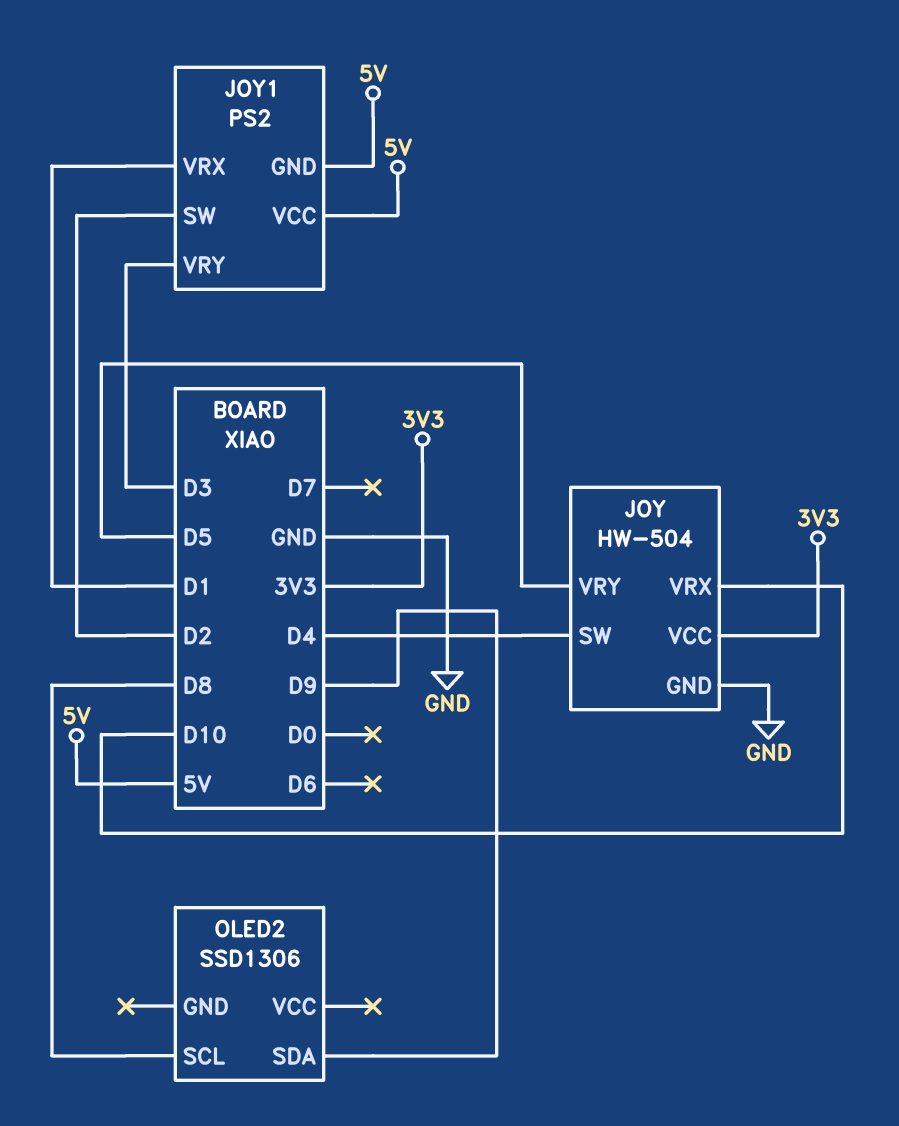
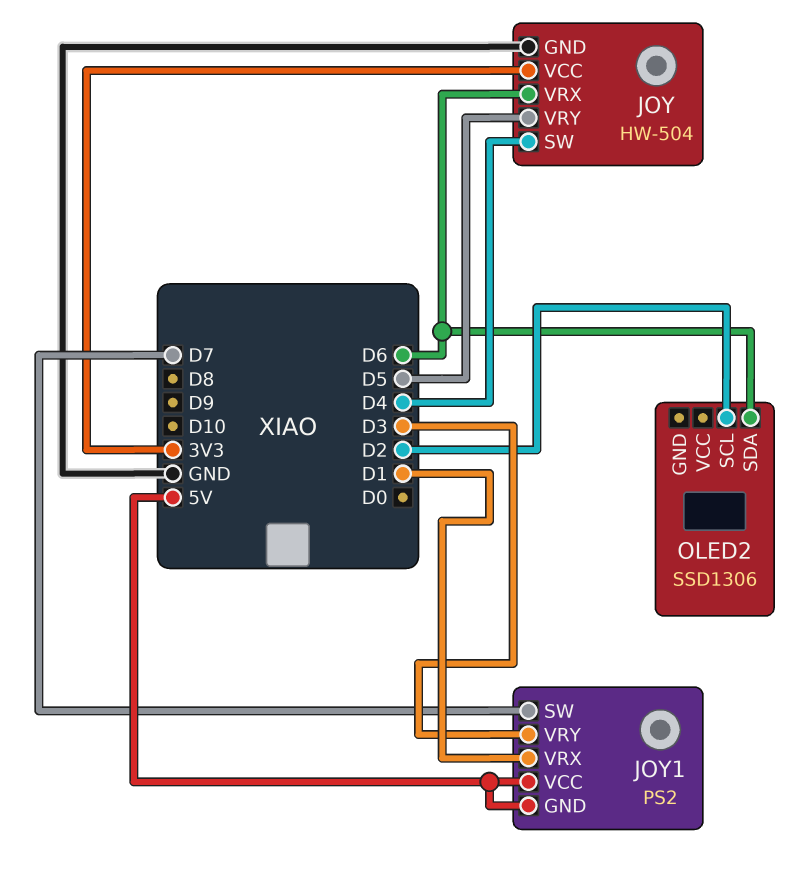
JOY pin VRX: D10 -> D6
JOY1 pin SW: D2 -> D7
OLED2 pin SCL: D8 -> D2
OLED2 pin SDA: D9 -> D6

